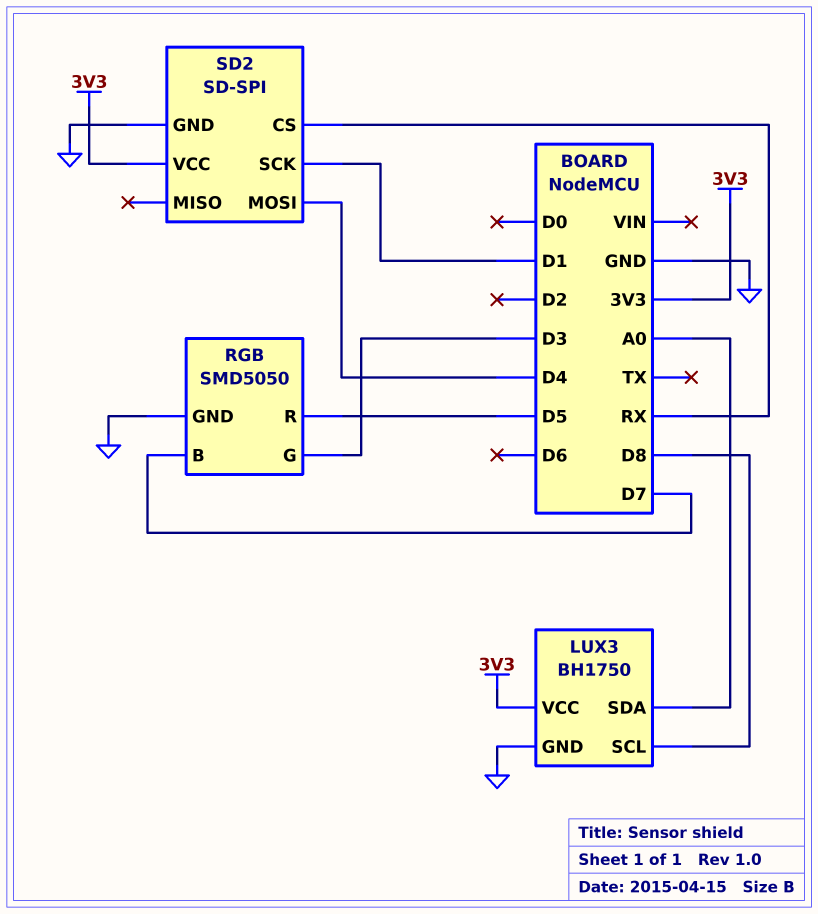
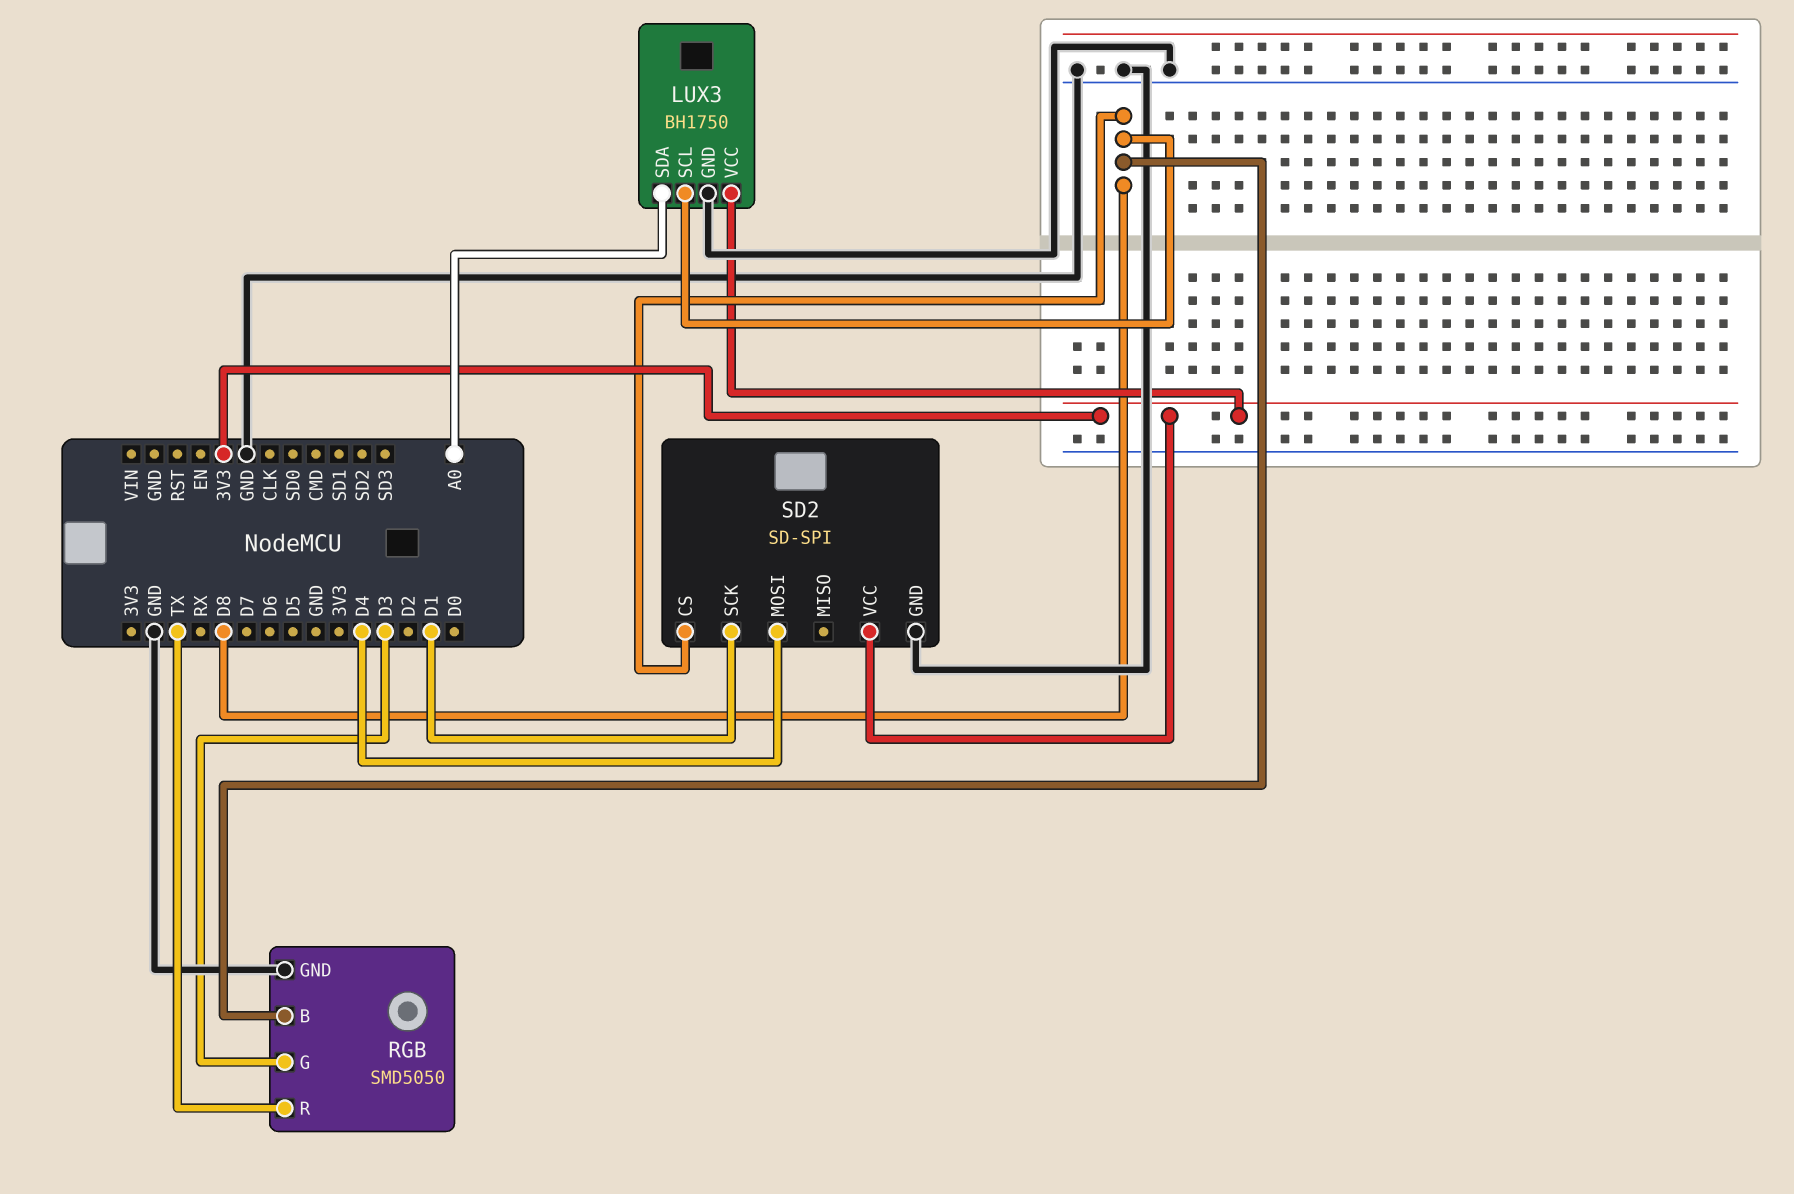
RGB pin B: D7 -> D8
RGB pin R: D5 -> TX
SD2 pin CS: RX -> D8

